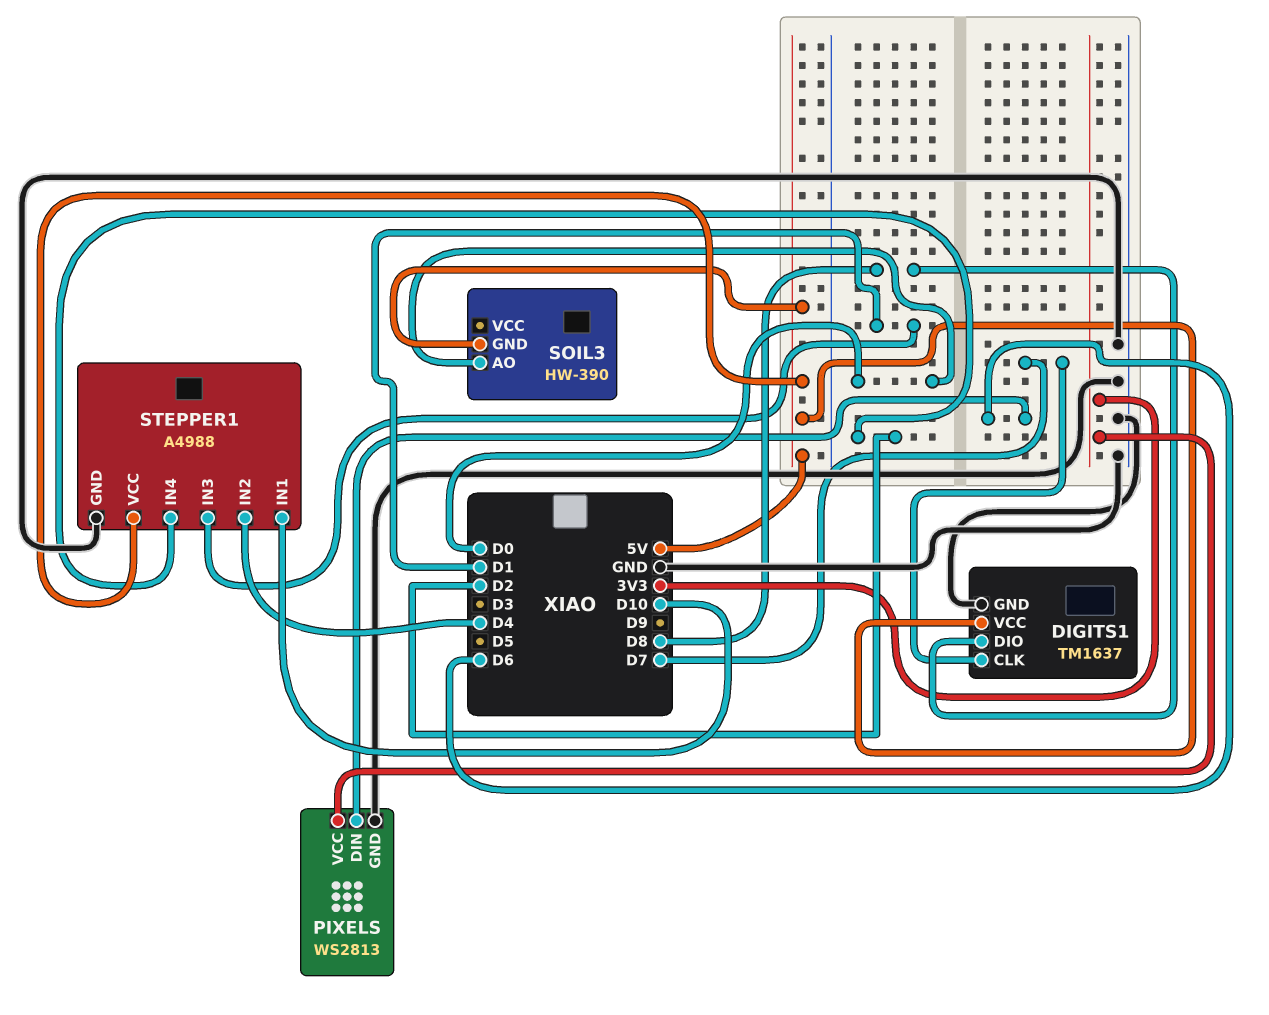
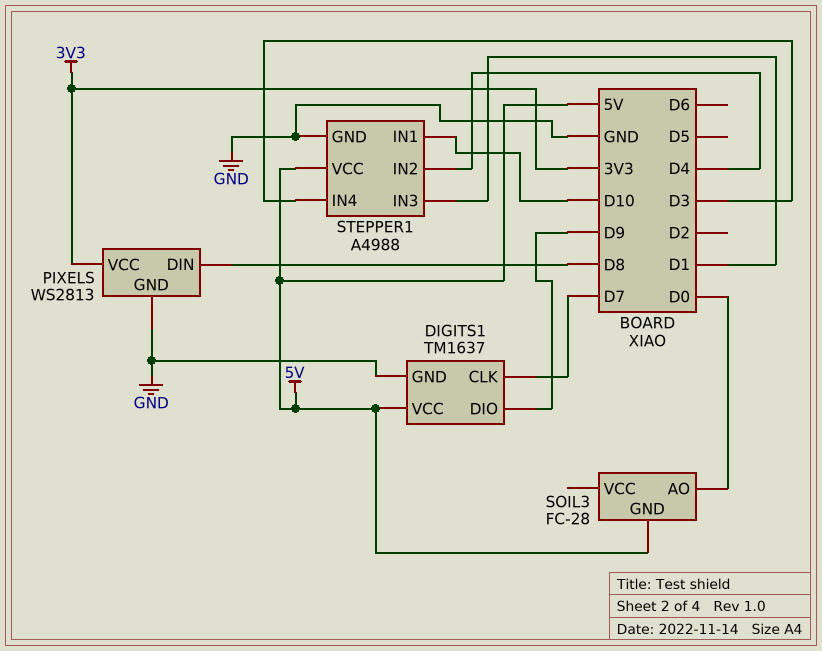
DIGITS1 pin DIO: D8 -> D9
PIXELS pin DIN: D6 -> D8
SOIL3: HW-390 -> FC-28
STEPPER1 pin IN4: D2 -> D3

